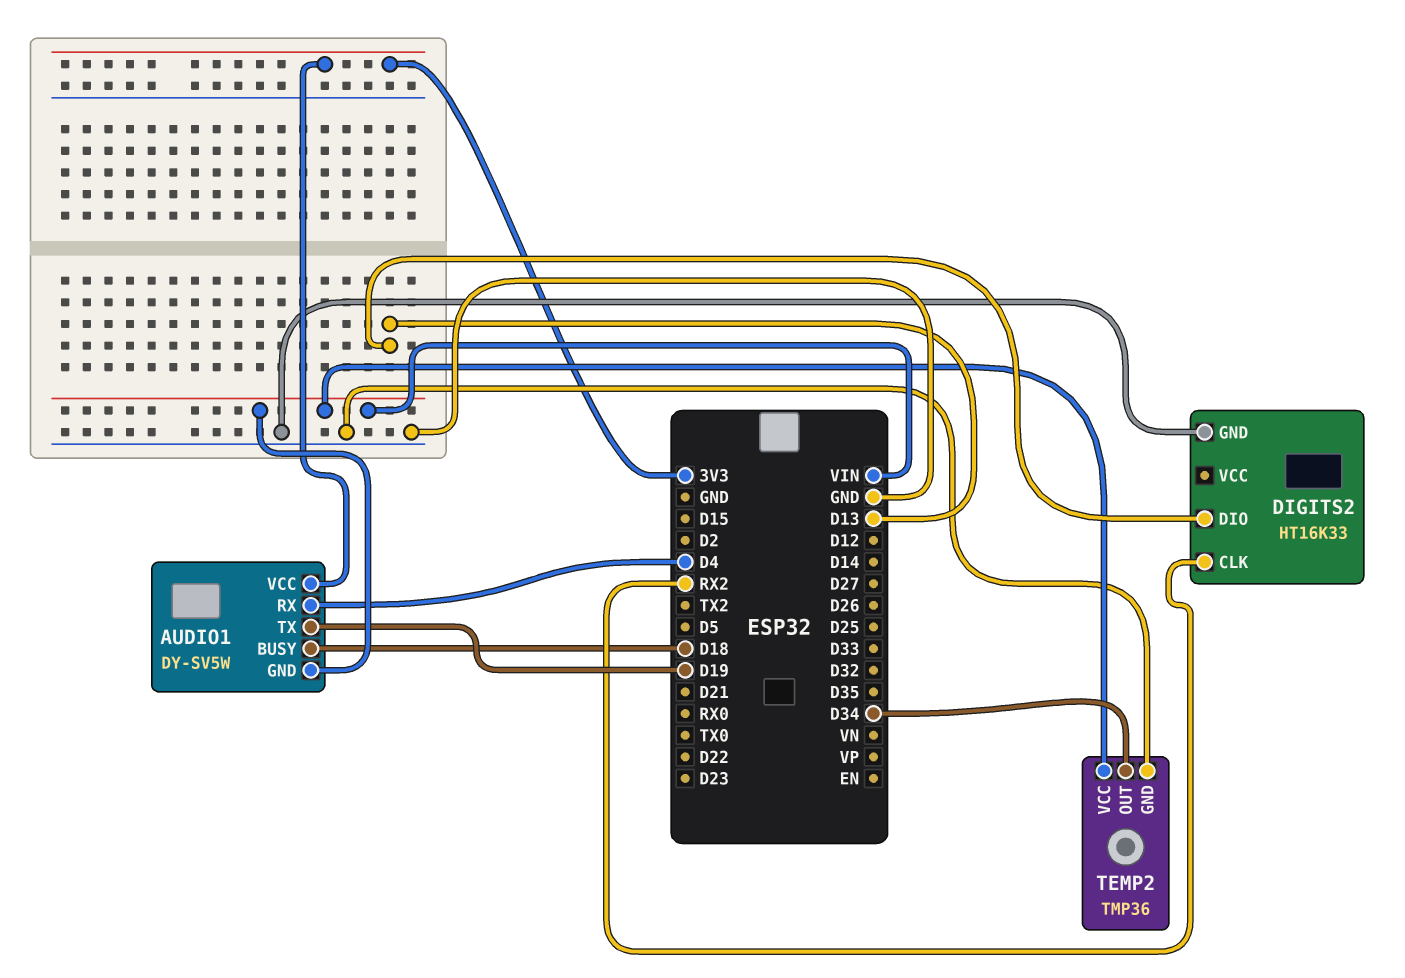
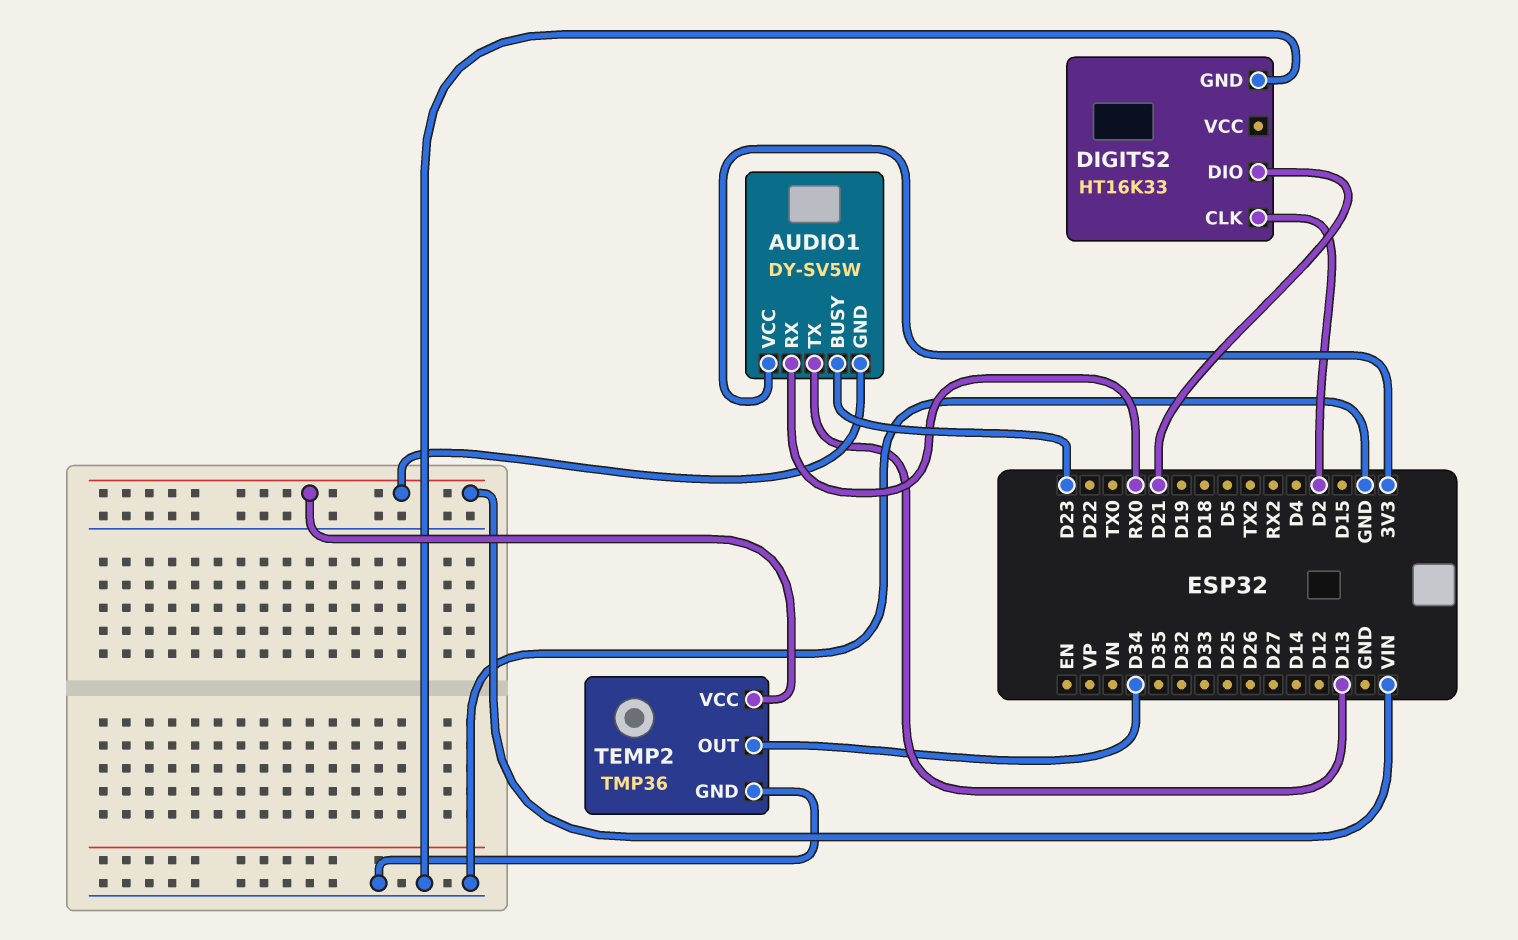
AUDIO1 pin BUSY: D18 -> D23
AUDIO1 pin RX: D4 -> RX0
AUDIO1 pin TX: D19 -> D13
DIGITS2 pin CLK: RX2 -> D2
DIGITS2 pin DIO: D13 -> D21

